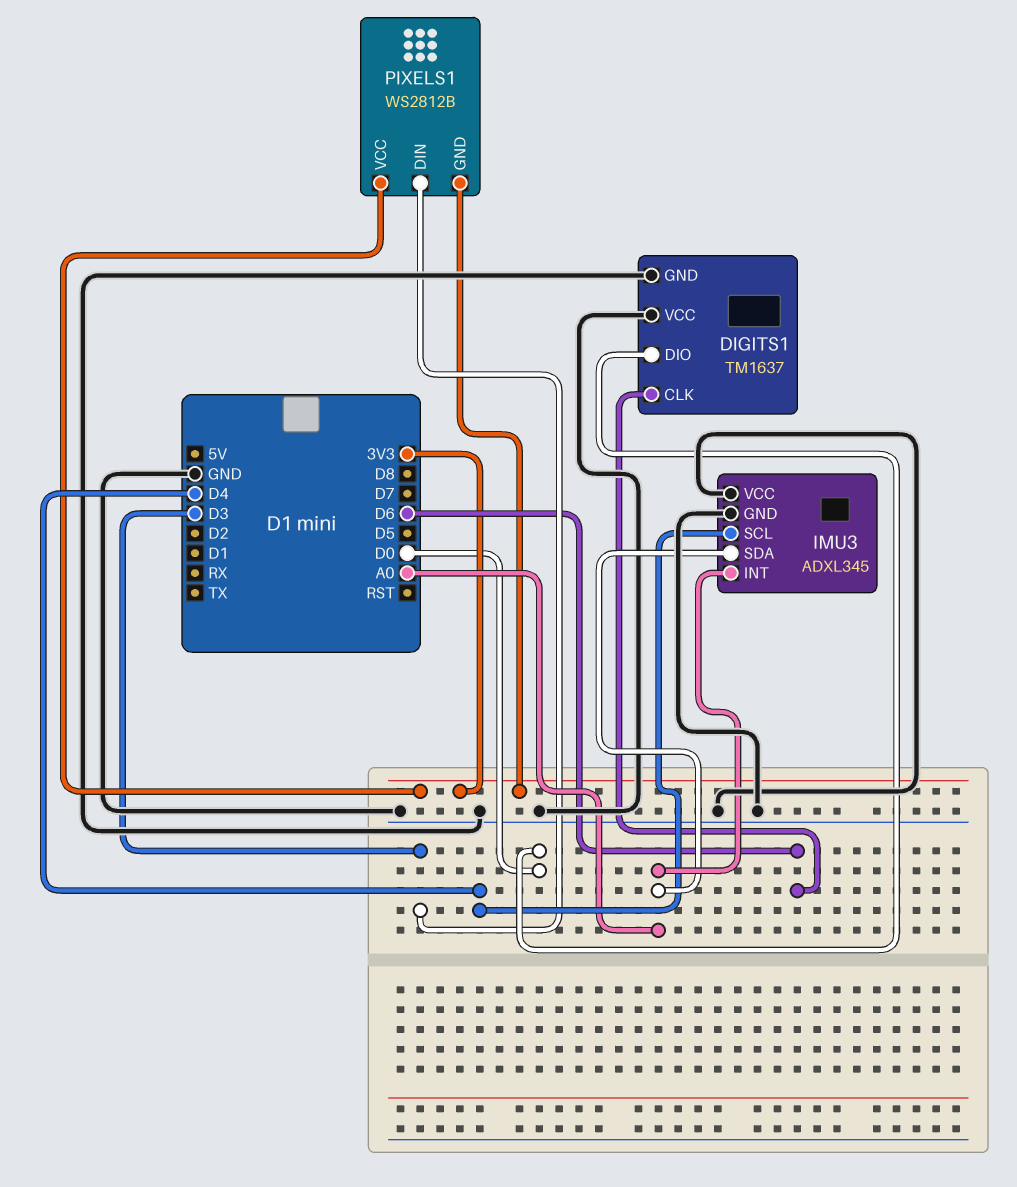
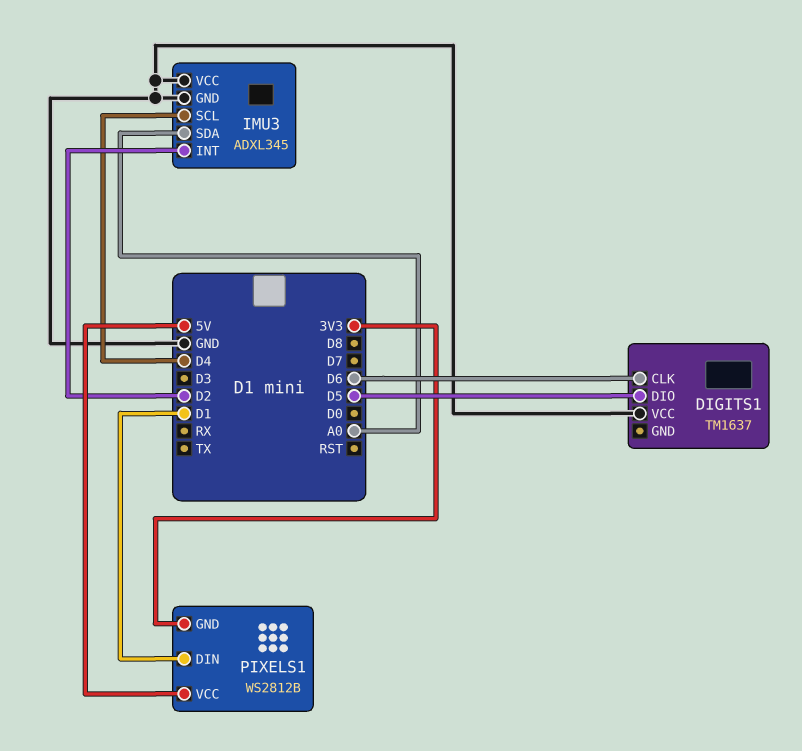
DIGITS1 pin DIO: D0 -> D5
DIGITS1 pin GND: GND -> none
IMU3 pin INT: A0 -> D2
PIXELS1 pin DIN: D3 -> D1
PIXELS1 pin VCC: 3V3 -> 5V

